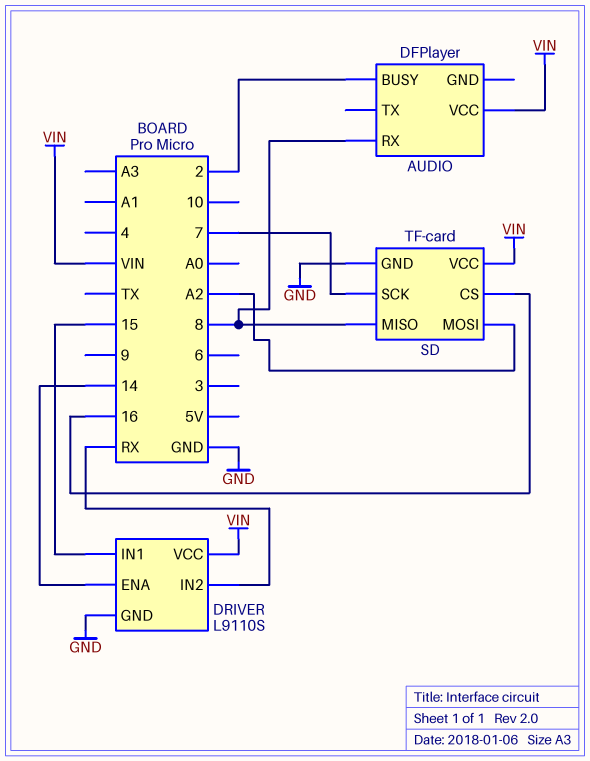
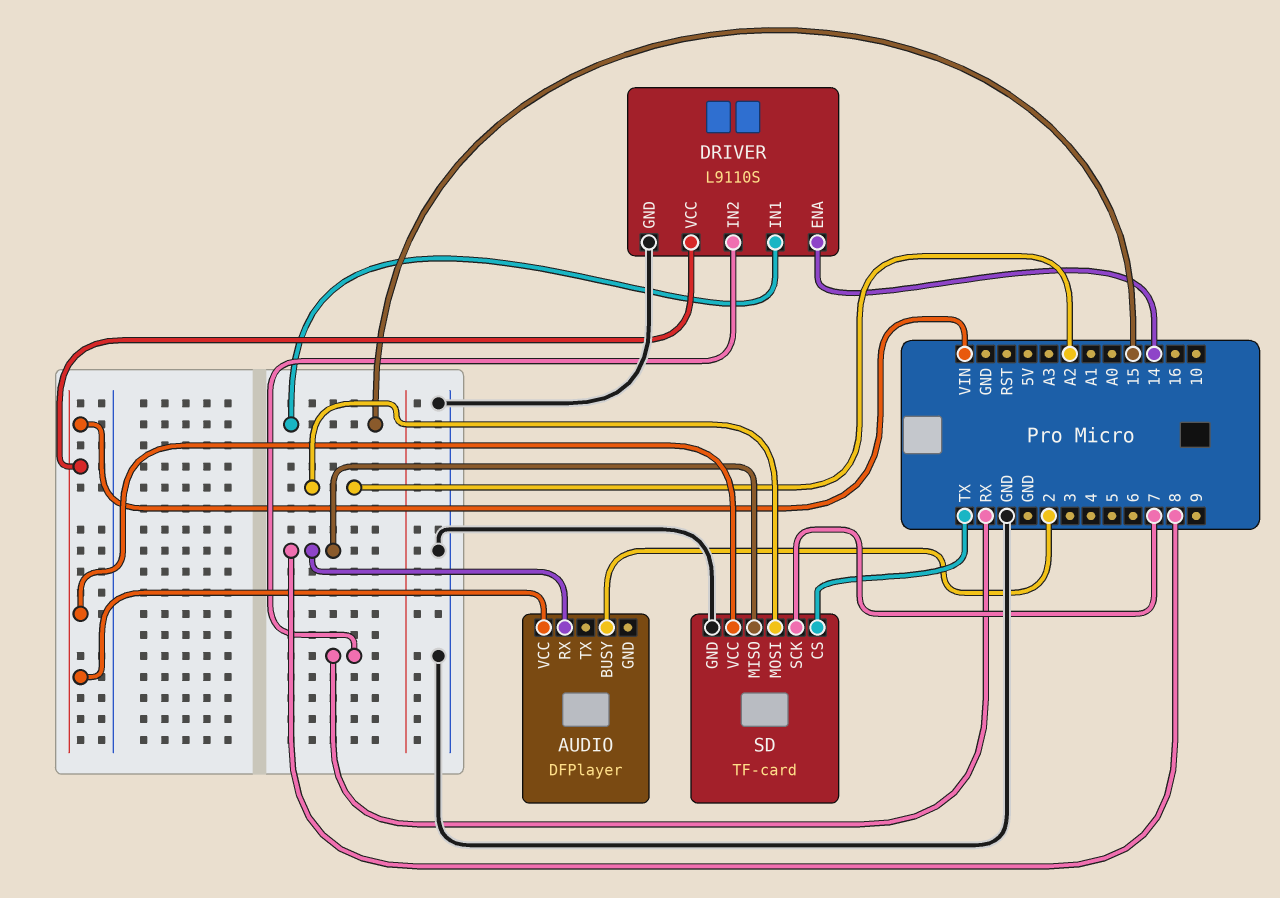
SD pin CS: 16 -> TX

